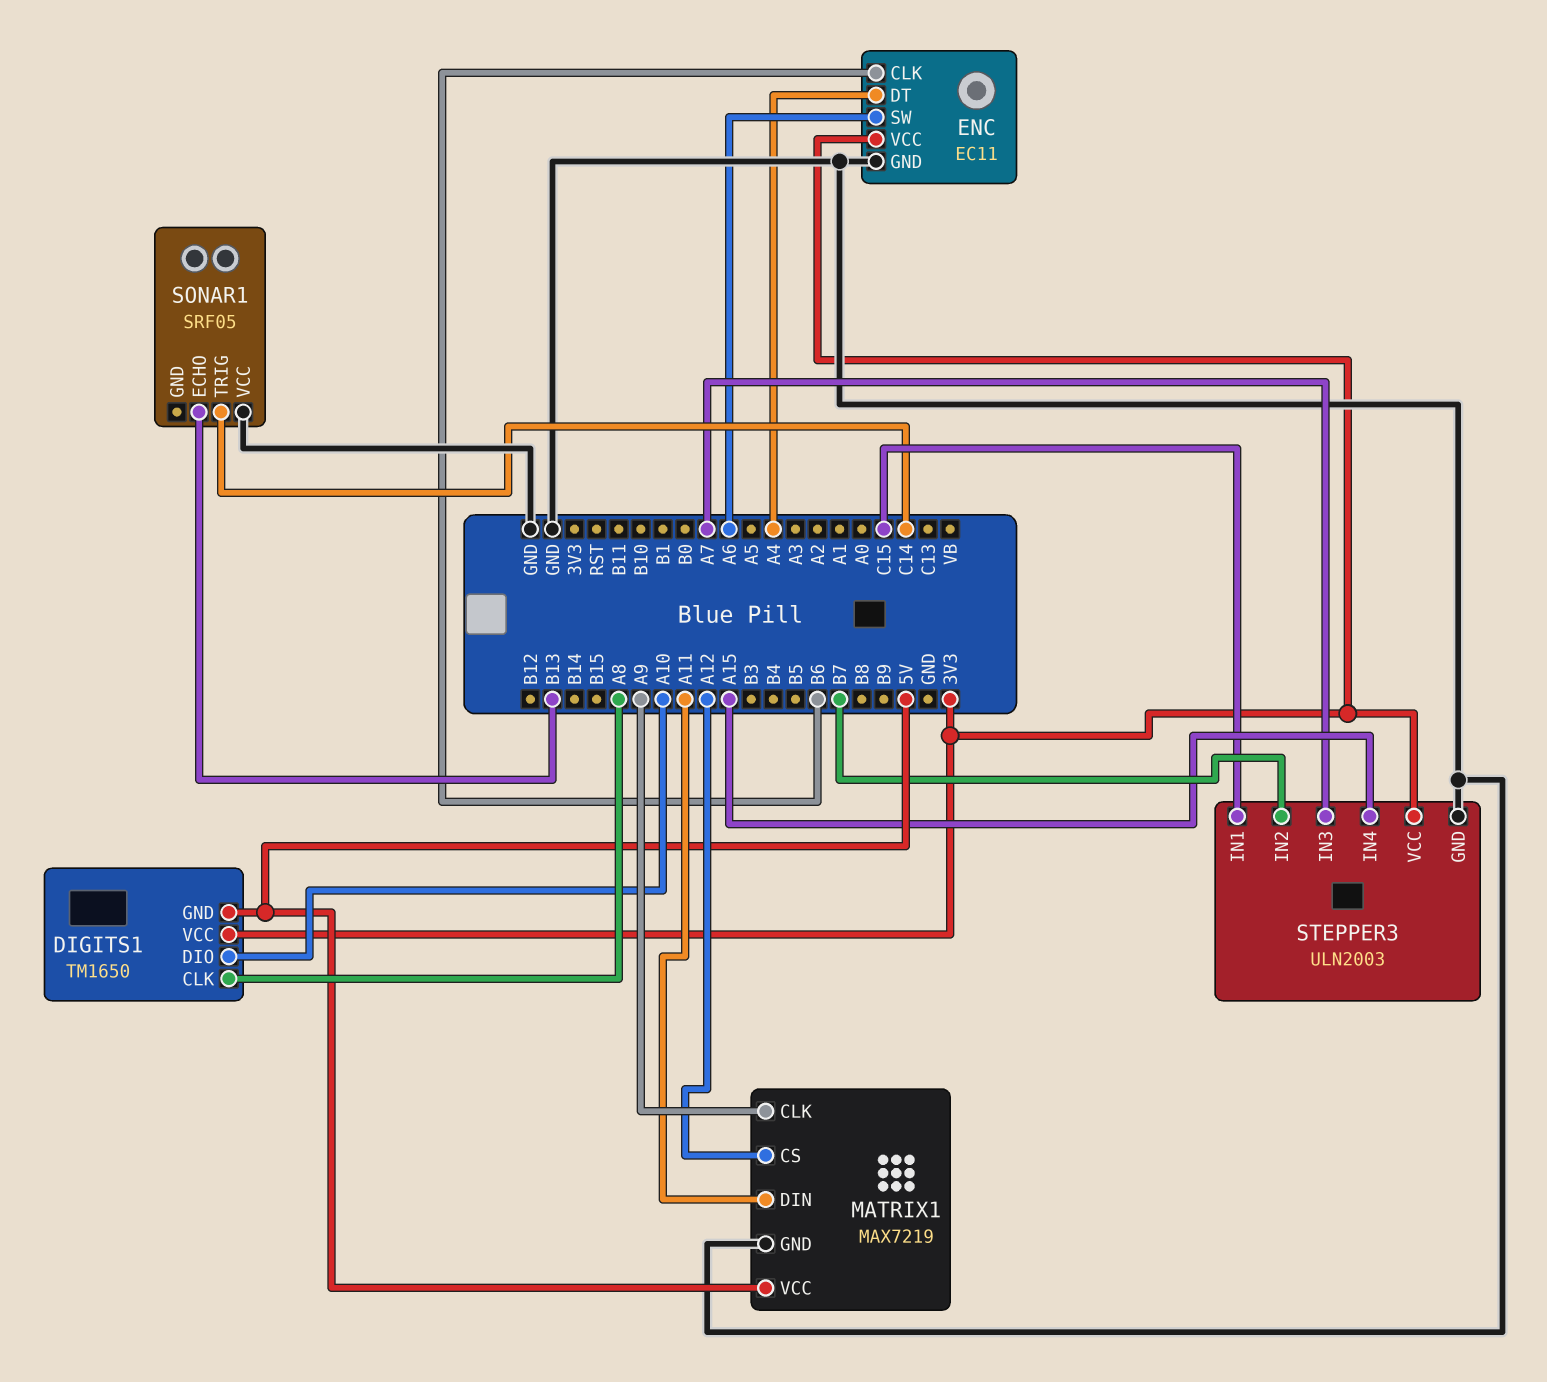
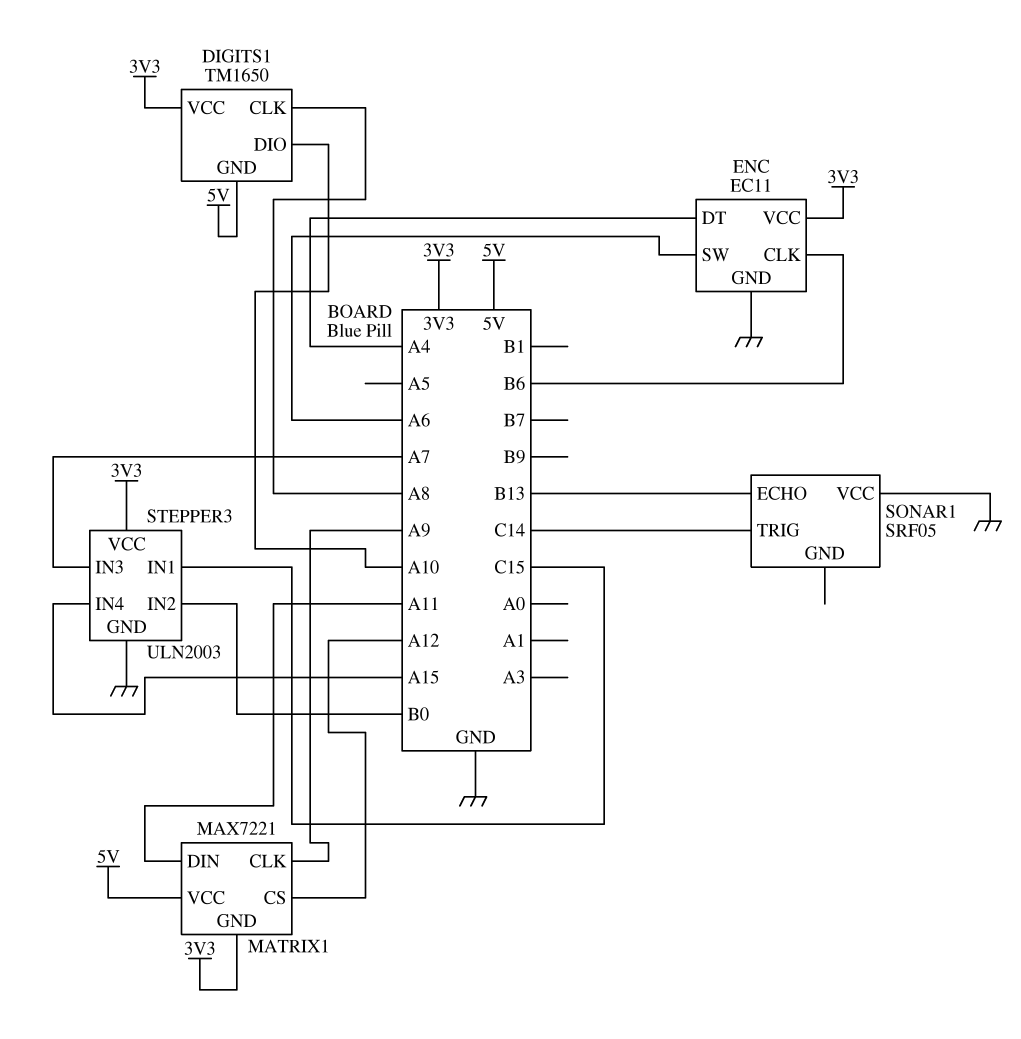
MATRIX1: MAX7219 -> MAX7221
MATRIX1 pin GND: GND -> 3V3
STEPPER3 pin IN2: B7 -> B0

